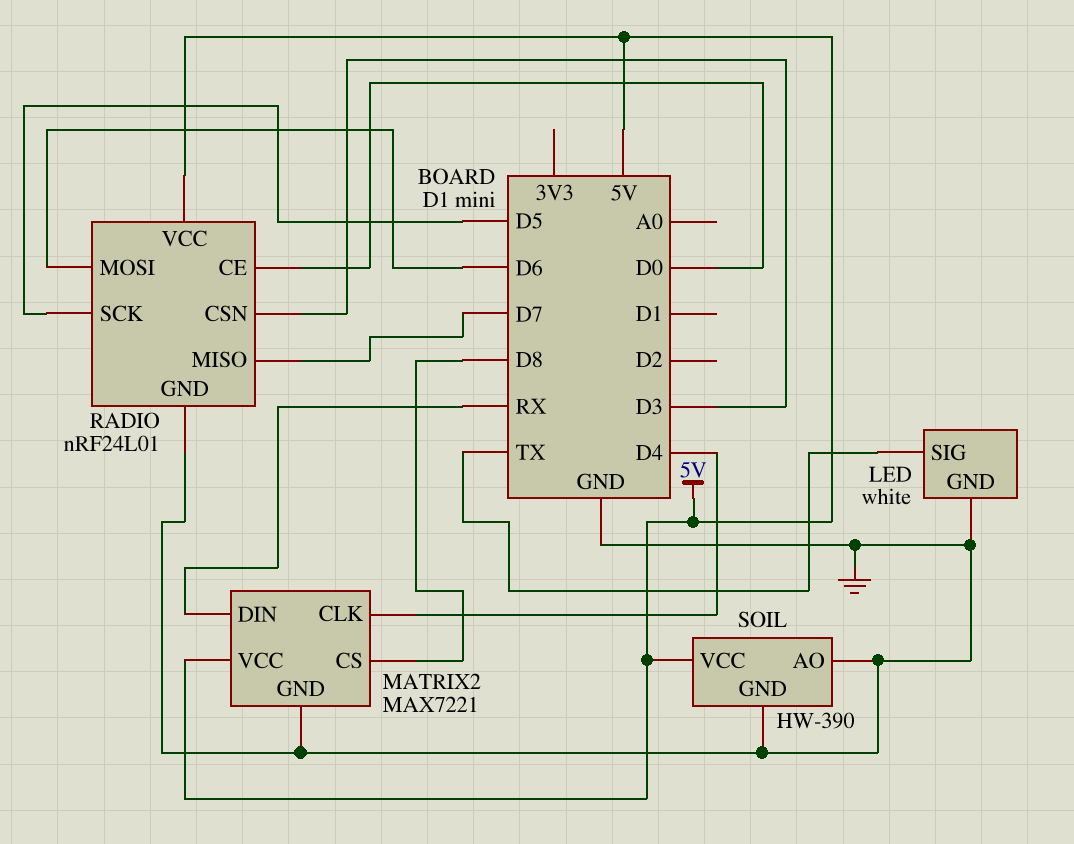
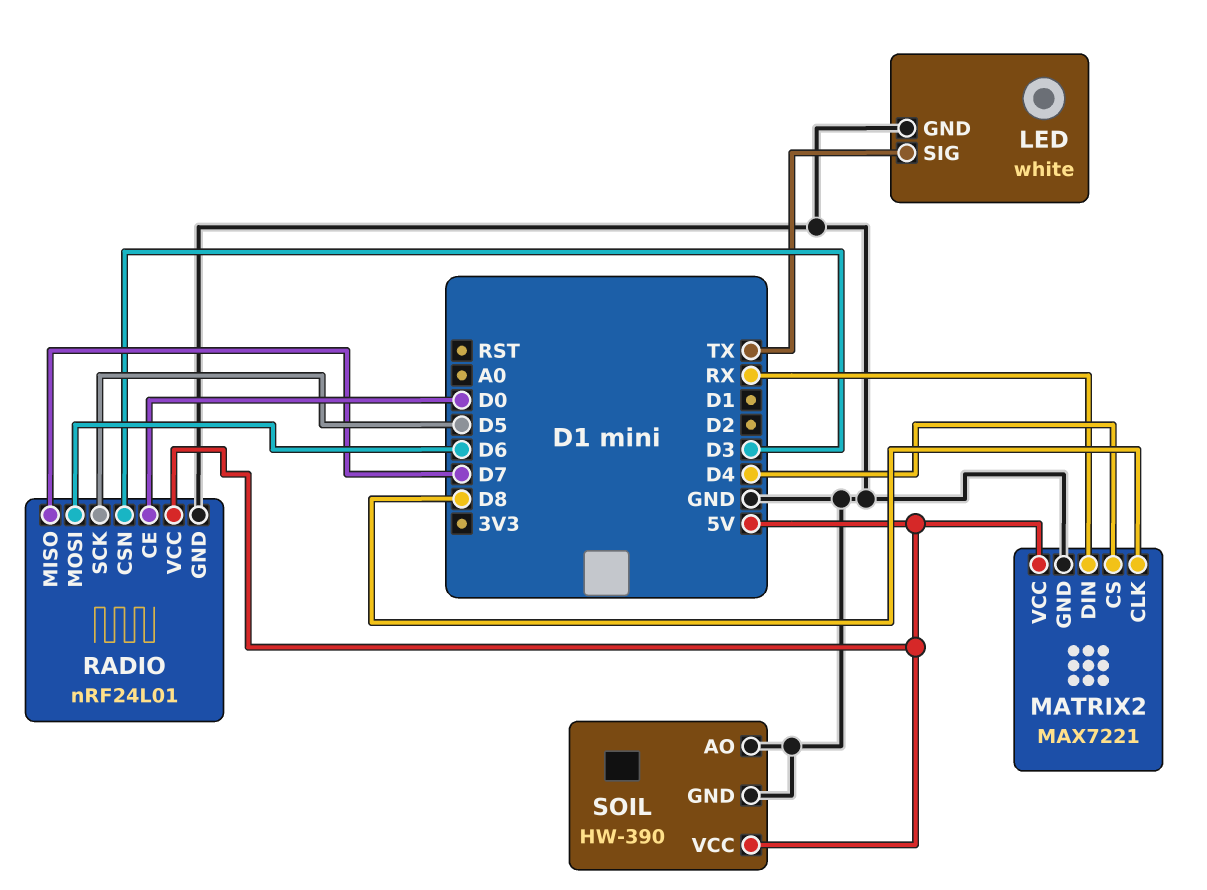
MATRIX2 pin CLK: D4 -> D8
MATRIX2 pin CS: D8 -> D4

